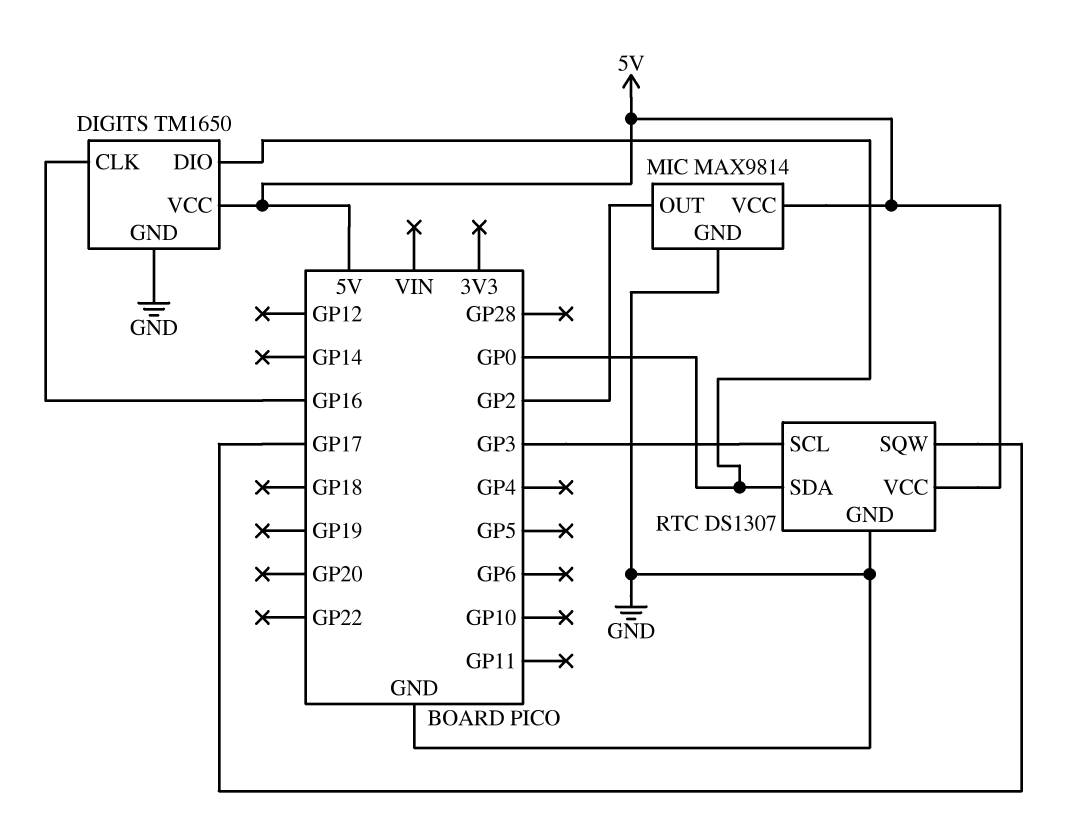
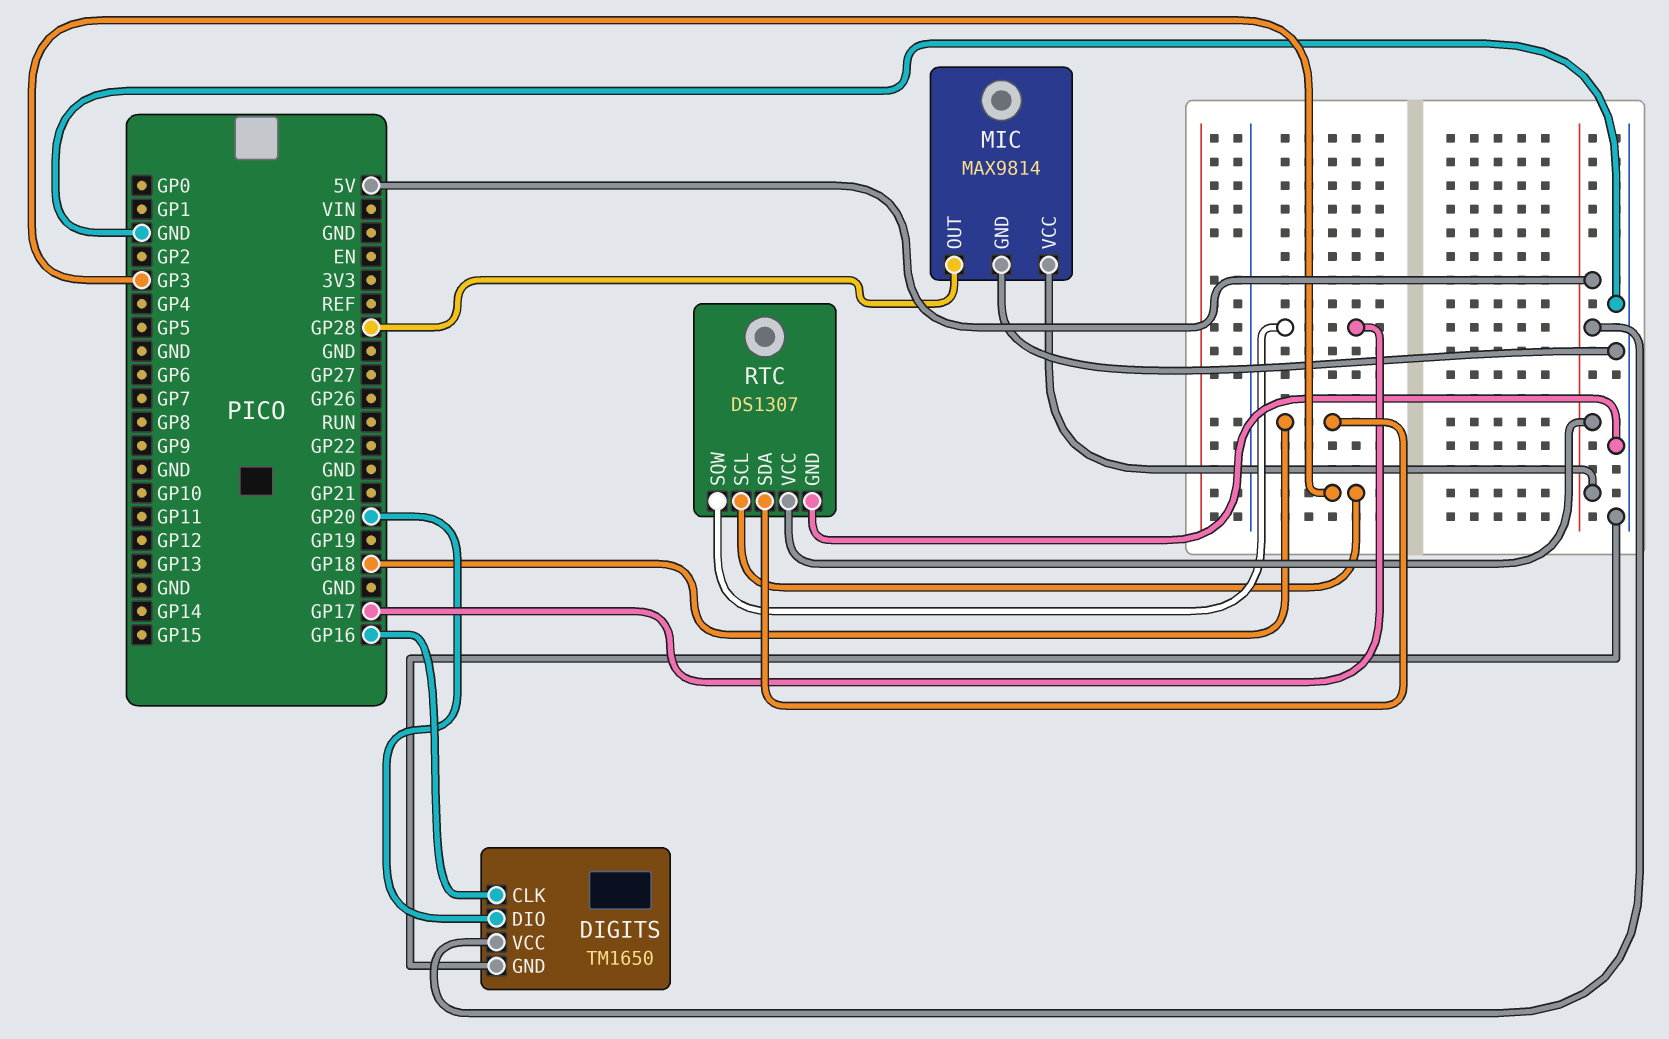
DIGITS pin DIO: GP0 -> GP20
MIC pin OUT: GP2 -> GP28
RTC pin SDA: GP0 -> GP18

